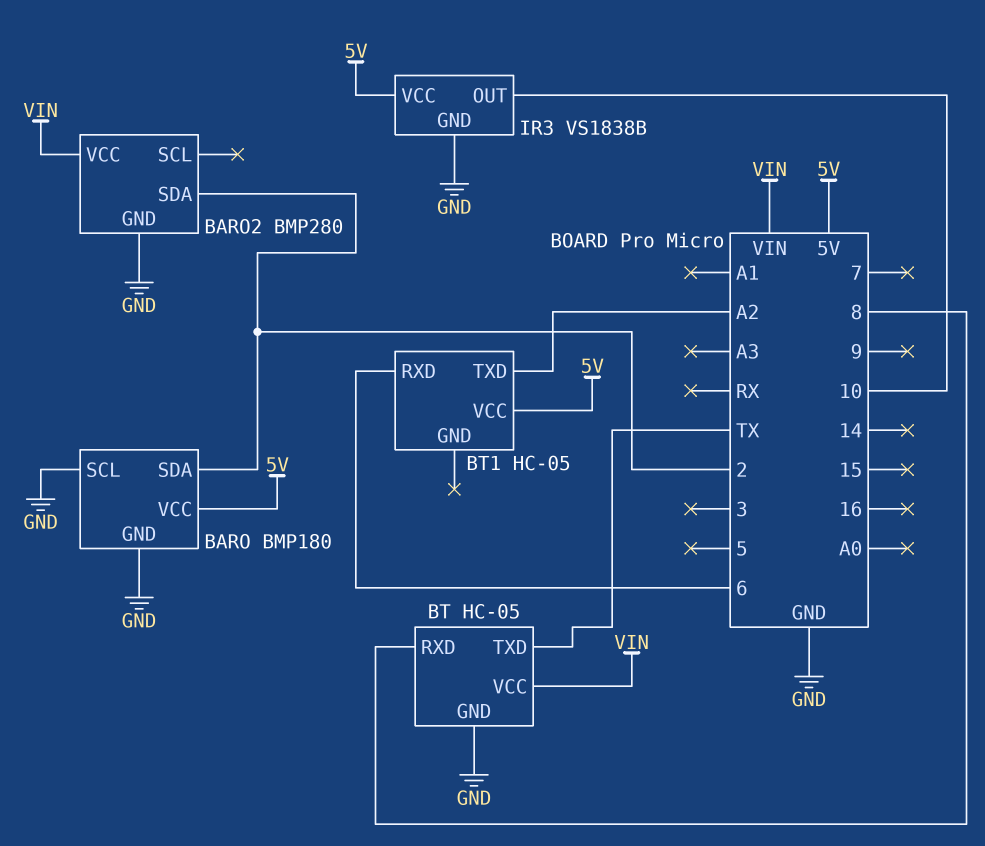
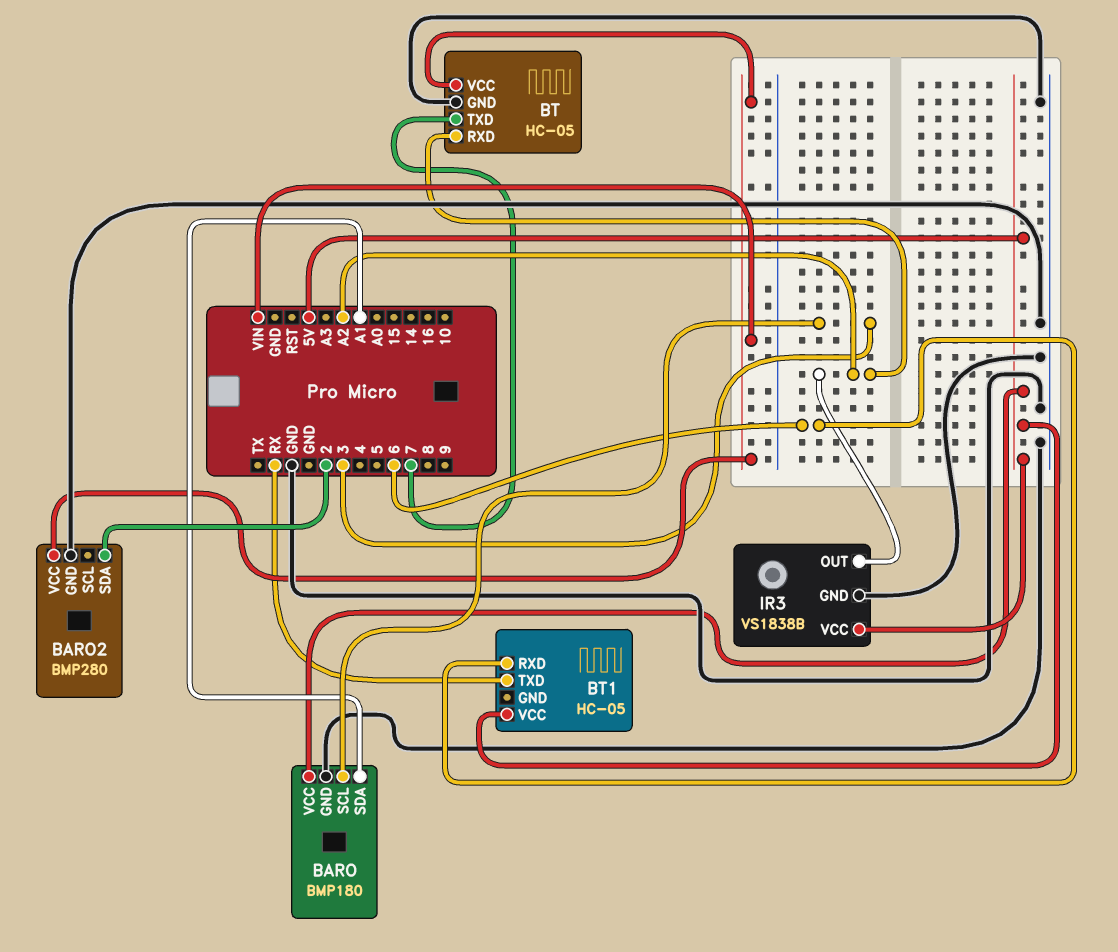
BARO pin SCL: GND -> 3
BARO pin SDA: 2 -> A1
BT pin RXD: 8 -> A2
BT pin TXD: TX -> 7
BT1 pin TXD: A2 -> RX
IR3 pin OUT: 10 -> A2

